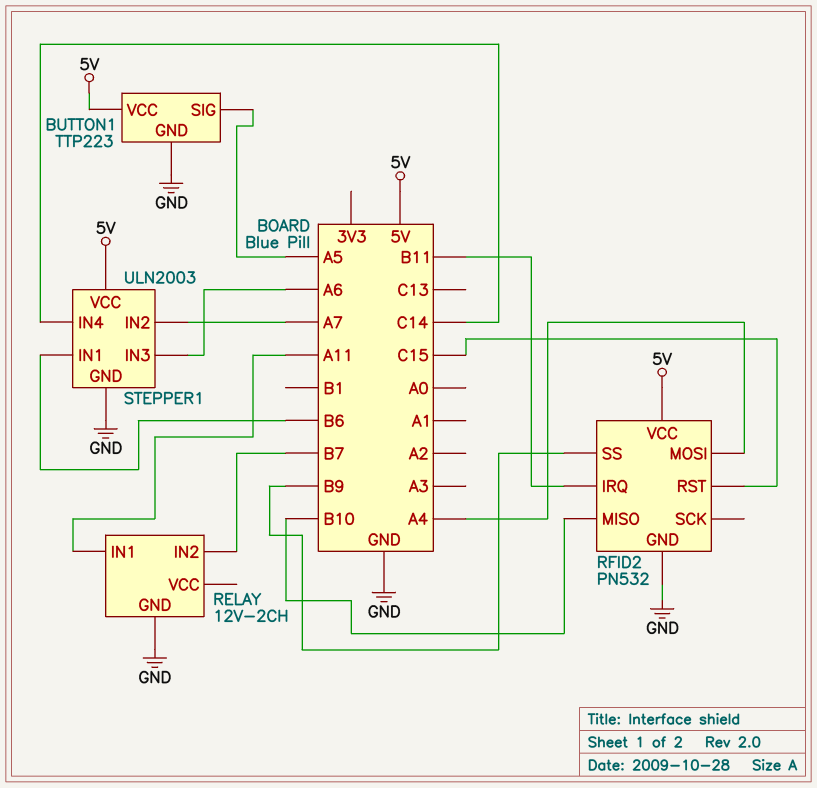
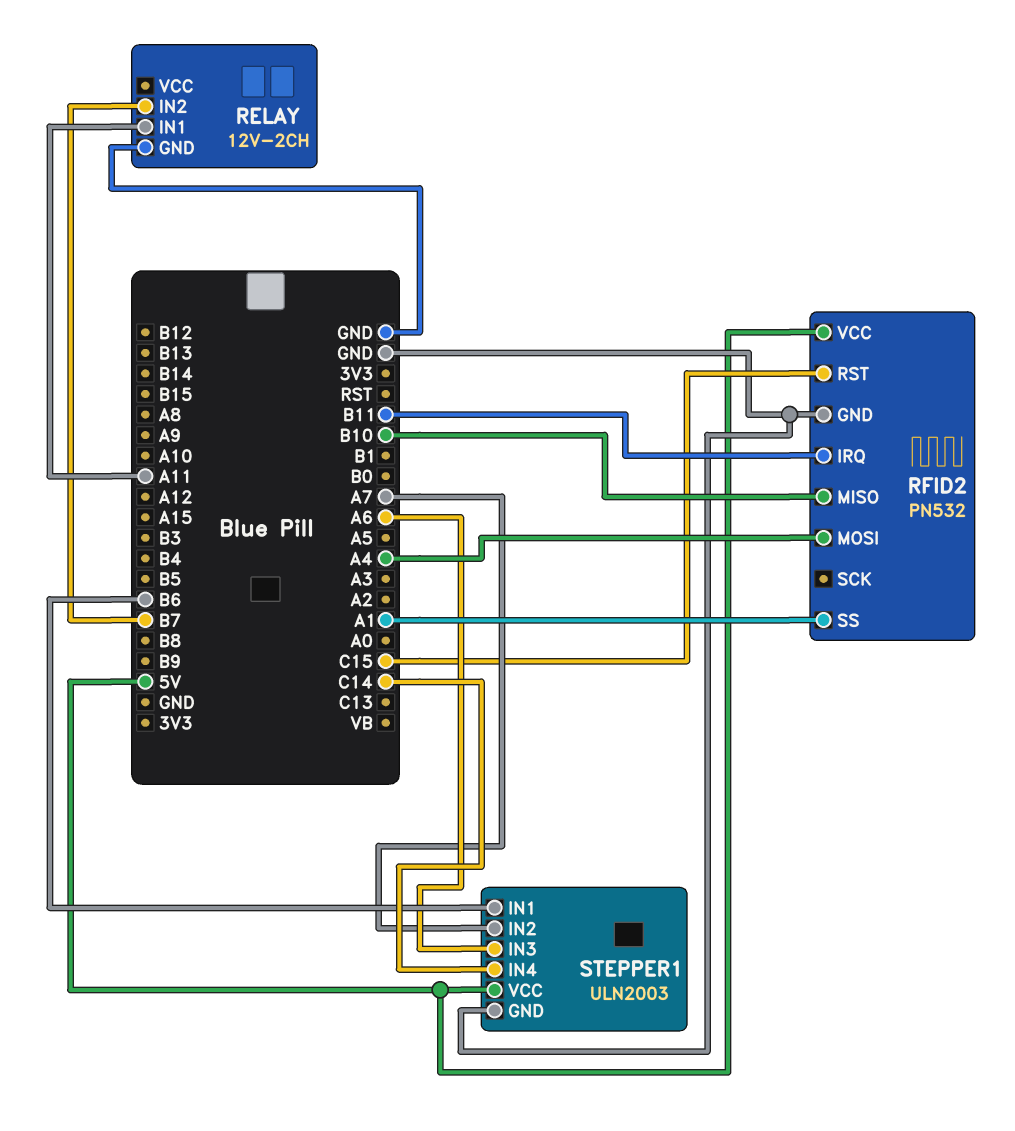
BUTTON1: TTP223 -> none
BUTTON1 pin GND: GND -> none
BUTTON1 pin SIG: A5 -> none
BUTTON1 pin VCC: 5V -> none
RFID2 pin SS: B9 -> A1

